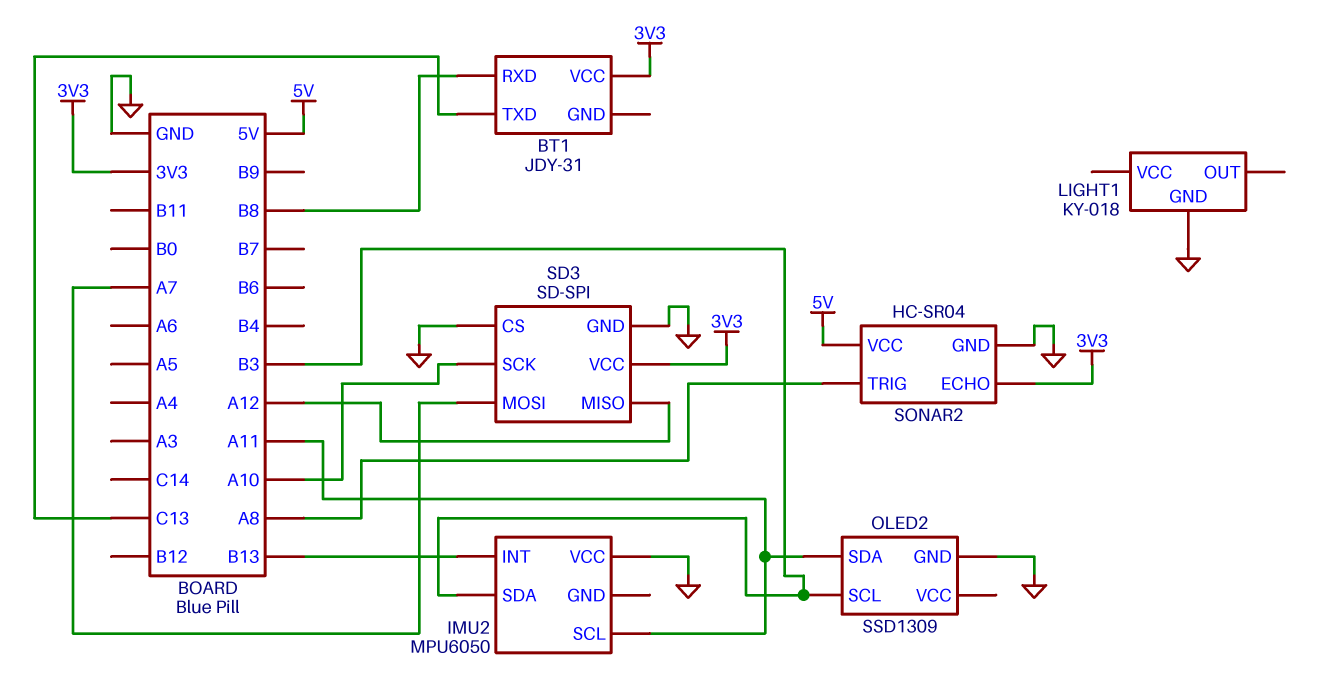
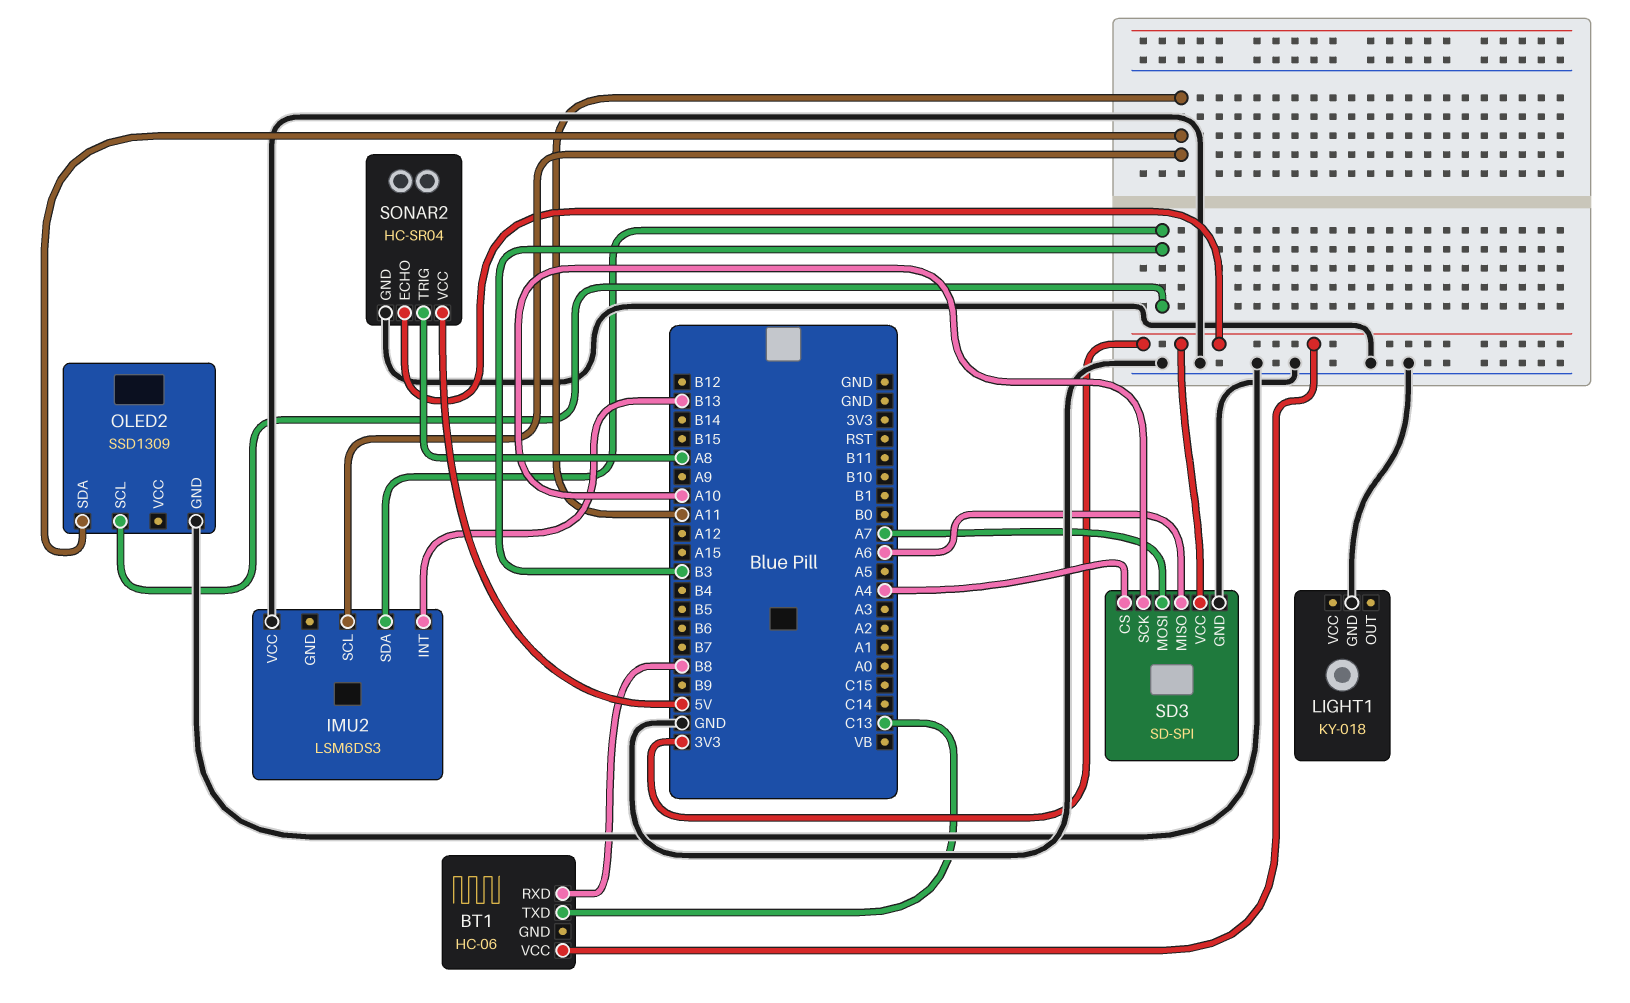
BT1: JDY-31 -> HC-06
IMU2: MPU6050 -> LSM6DS3
SD3 pin CS: GND -> A4
SD3 pin MISO: A12 -> A6

